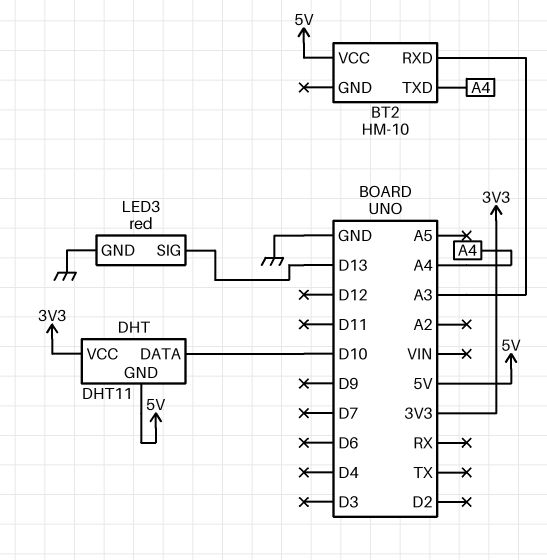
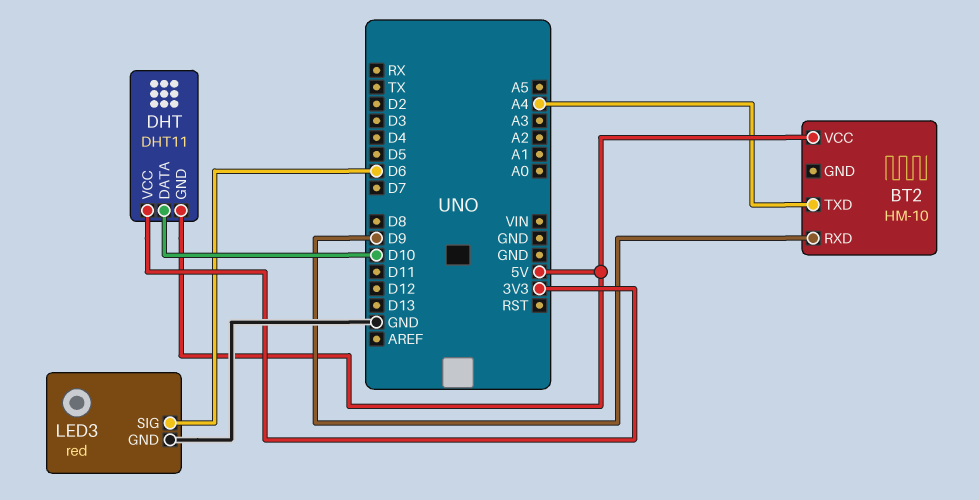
BT2 pin RXD: A3 -> D9
LED3 pin SIG: D13 -> D6

